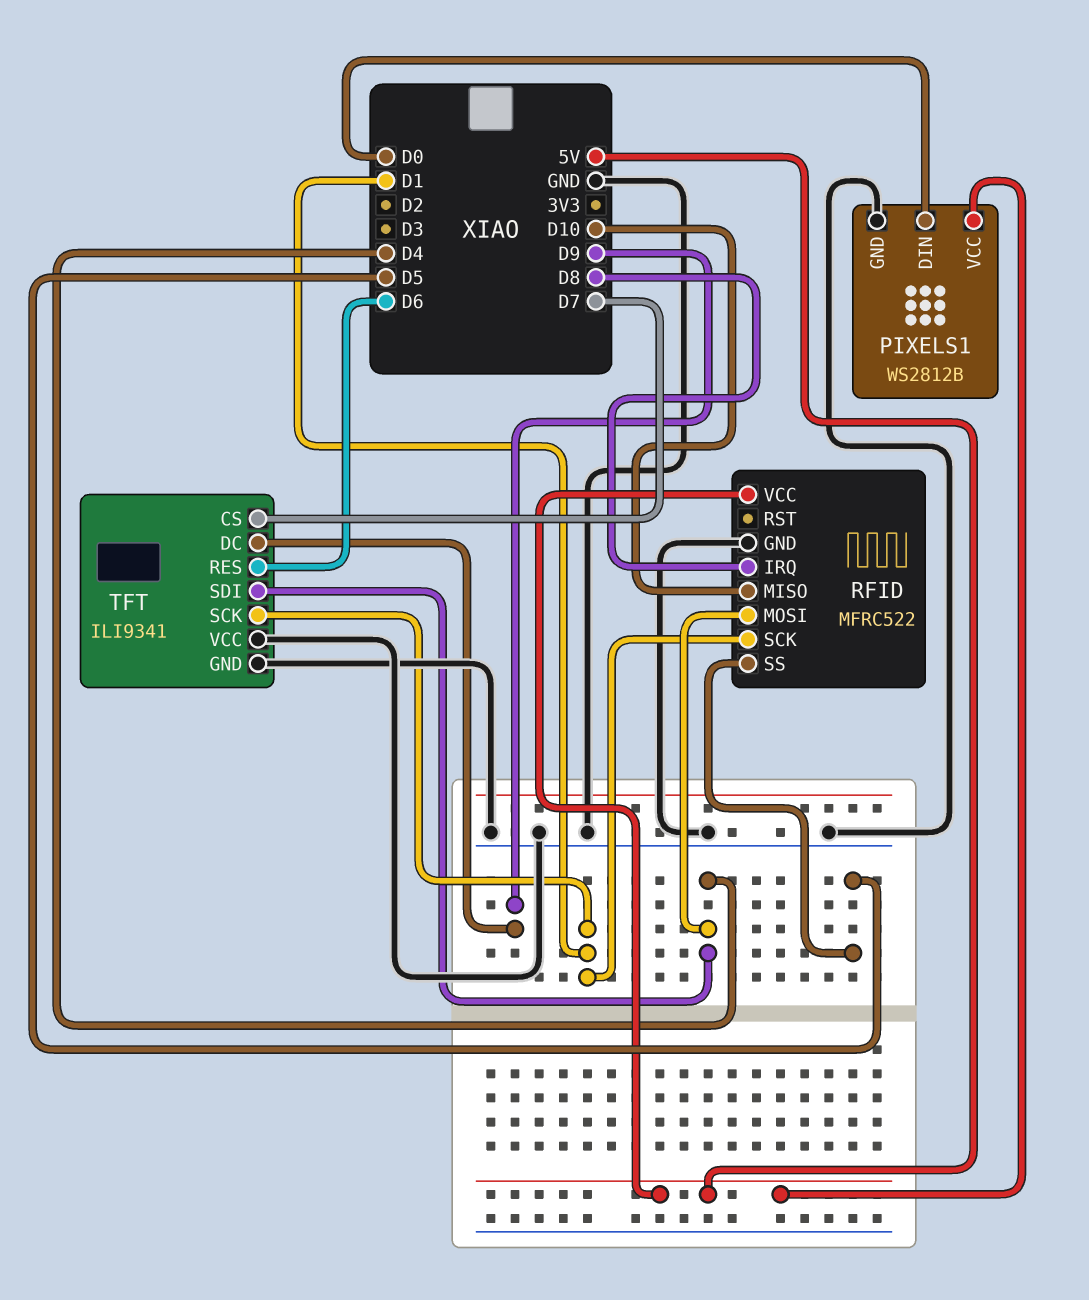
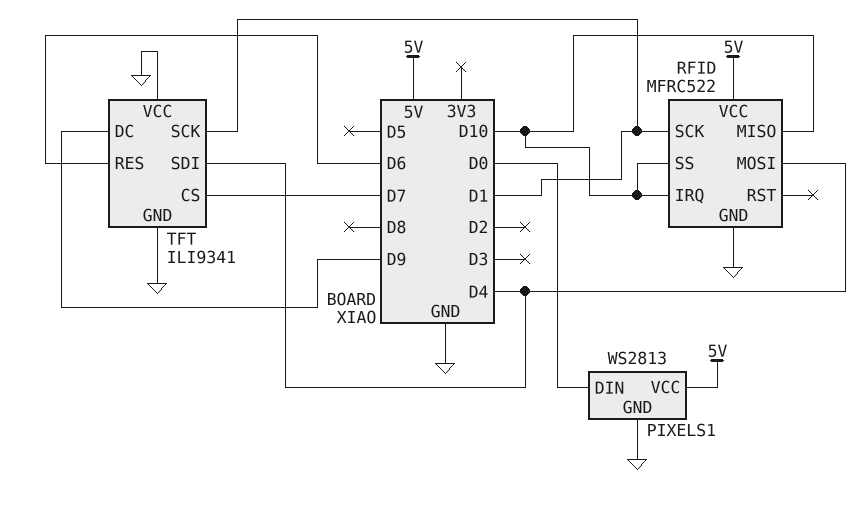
PIXELS1: WS2812B -> WS2813
RFID pin IRQ: D8 -> D10
RFID pin SS: D5 -> D10

